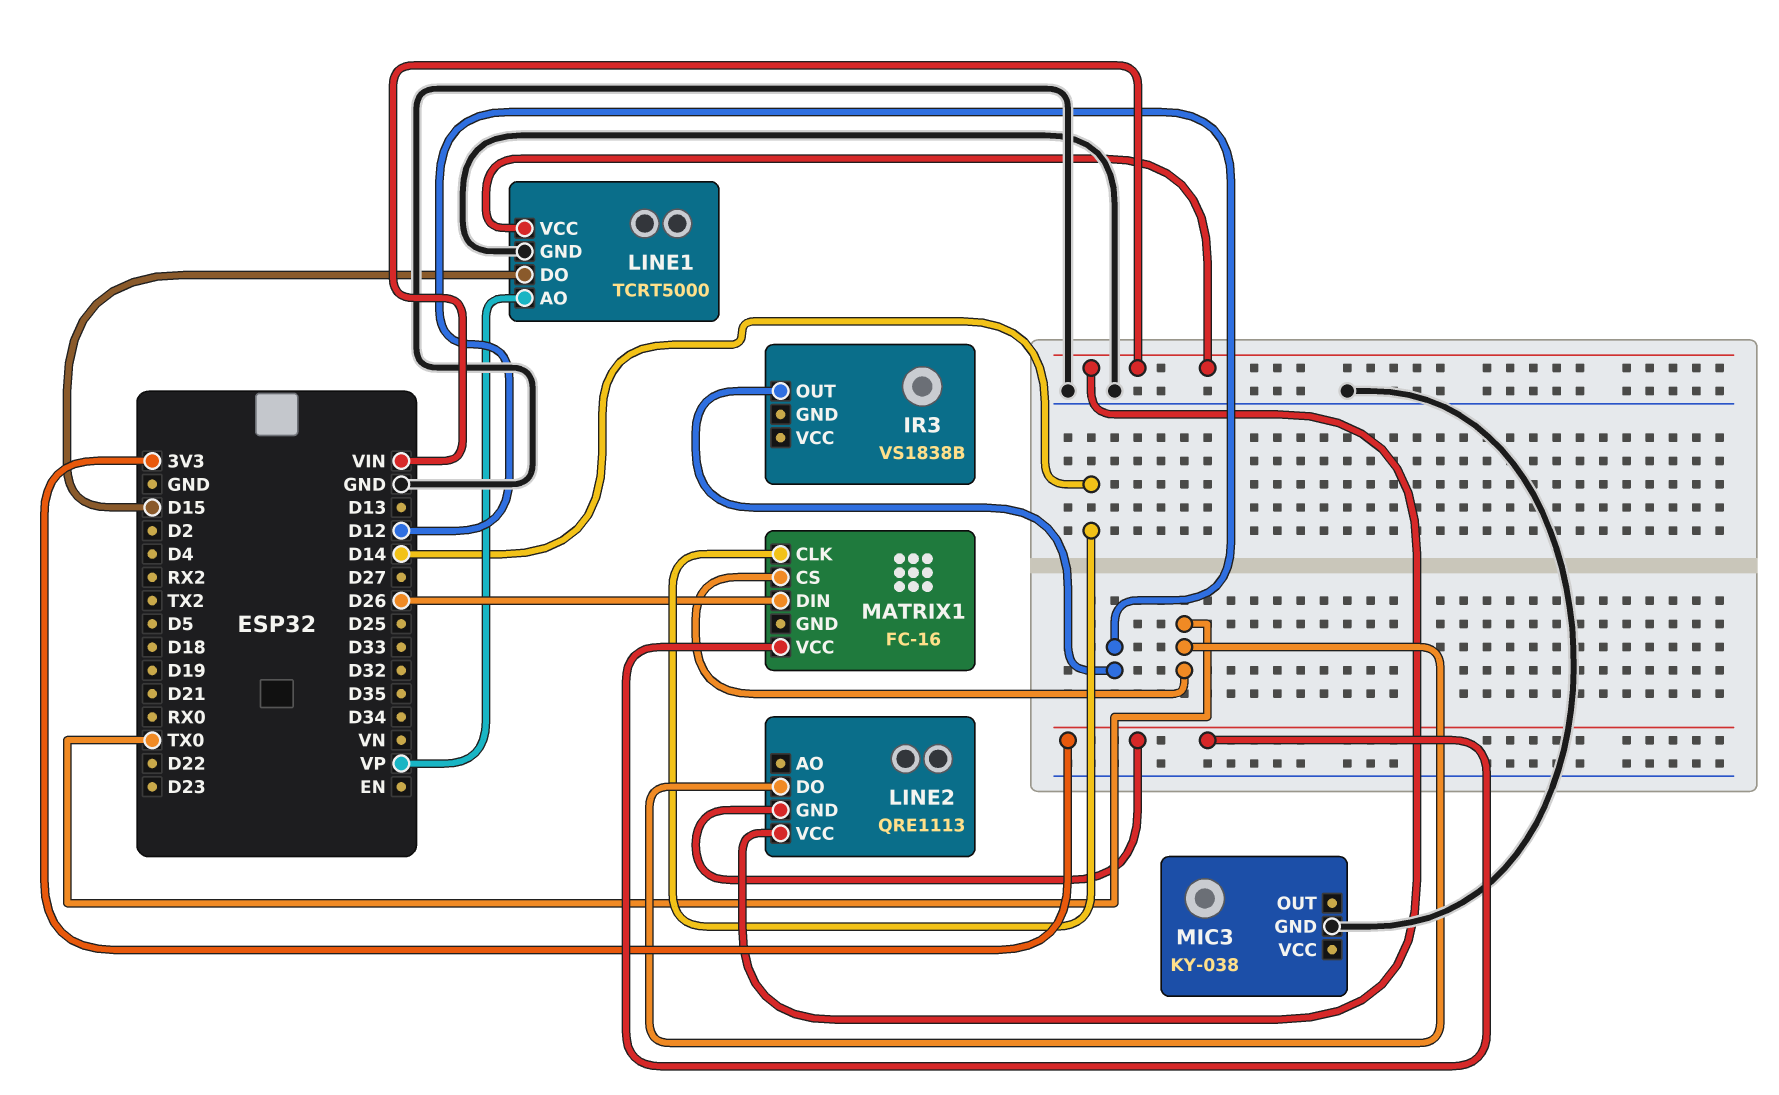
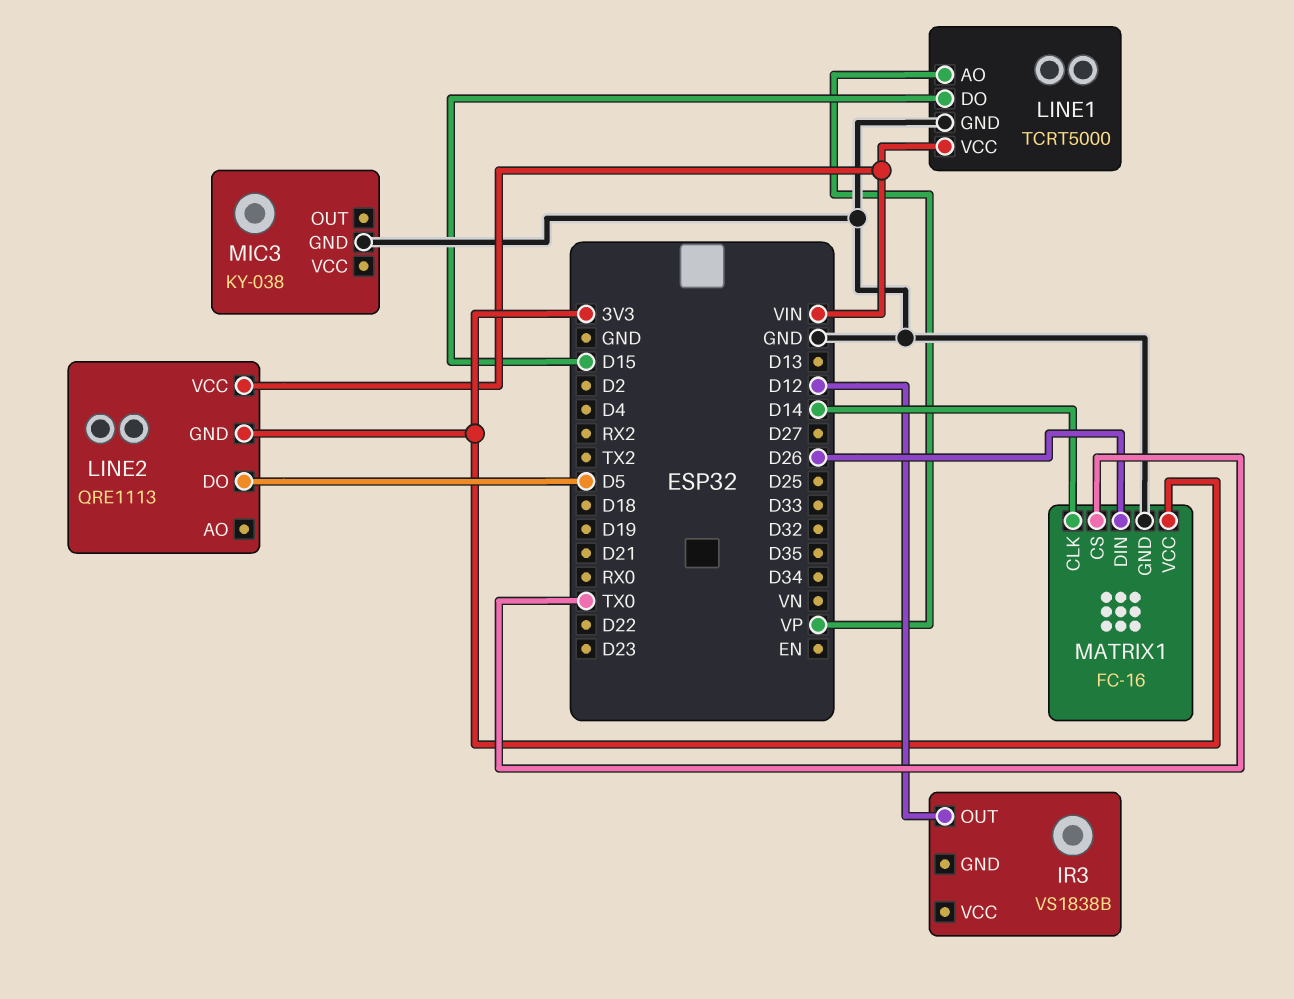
LINE2 pin DO: TX0 -> D5
MATRIX1 pin GND: none -> GND

